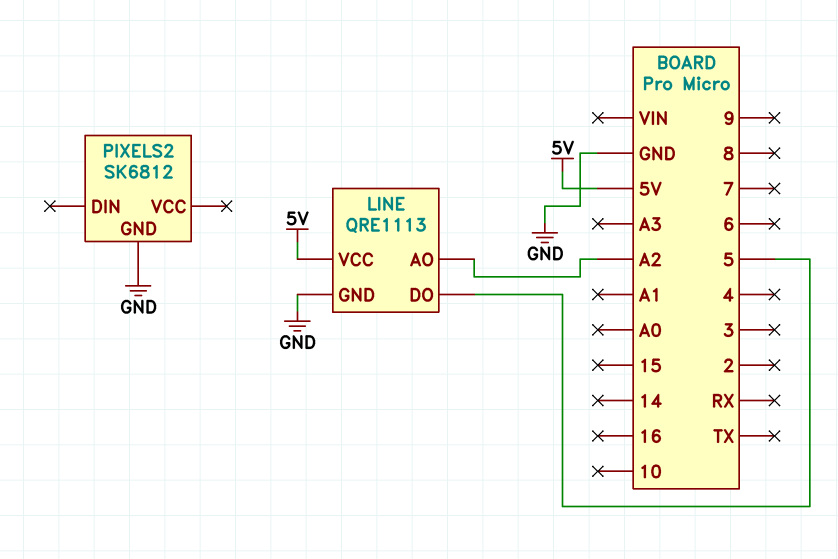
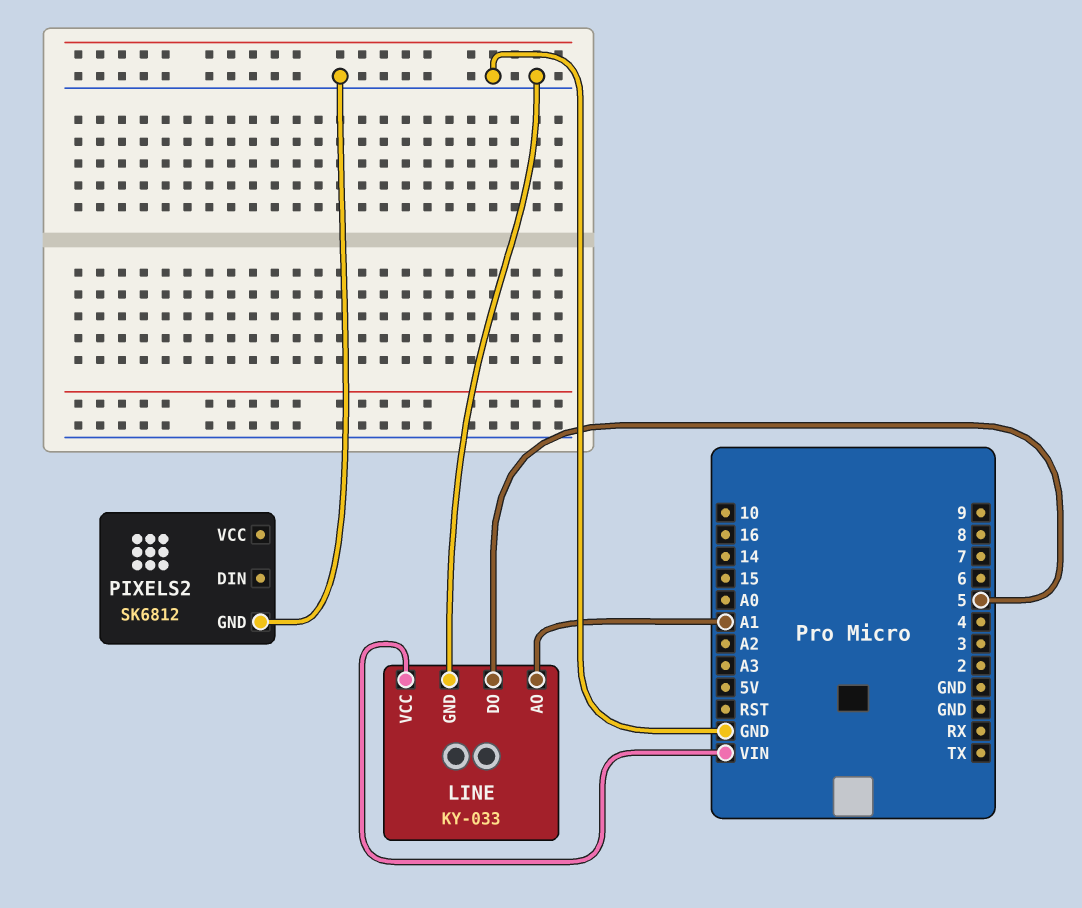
LINE: QRE1113 -> KY-033
LINE pin AO: A2 -> A1
LINE pin VCC: 5V -> VIN

